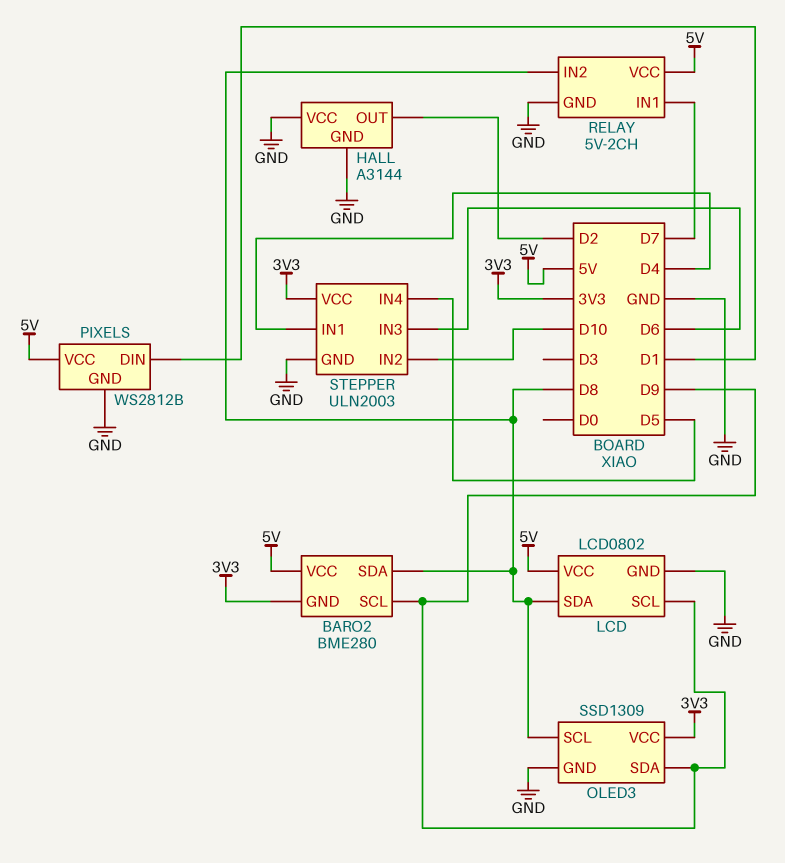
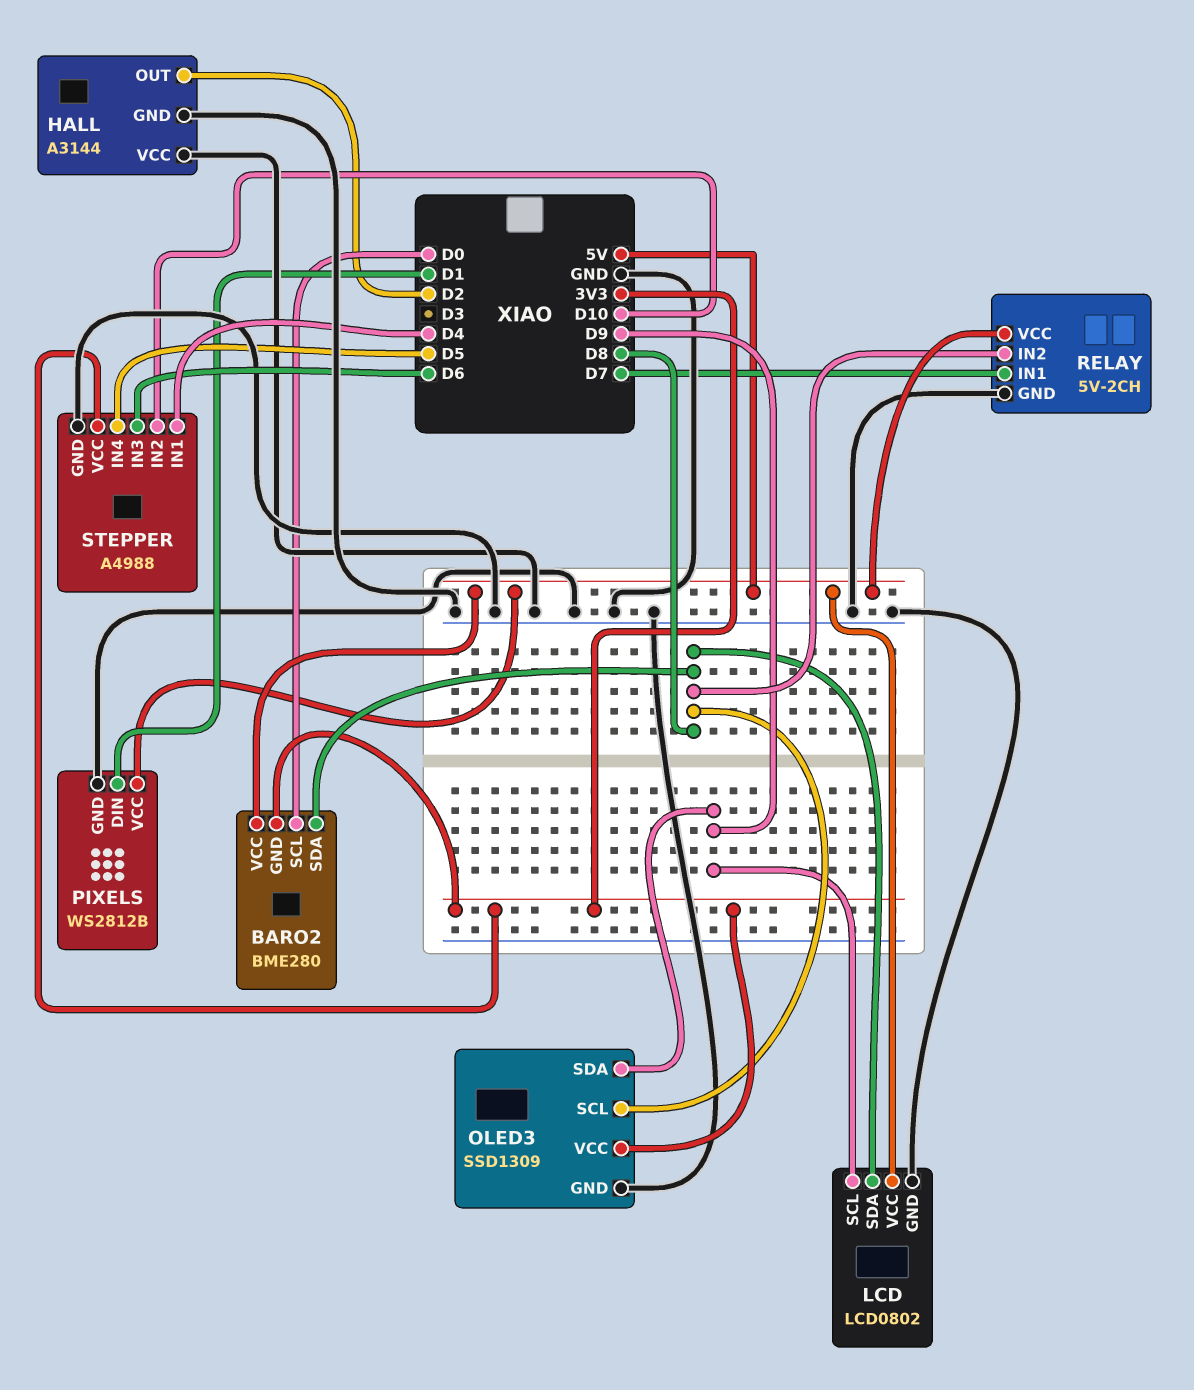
BARO2 pin SCL: D9 -> D0
STEPPER: ULN2003 -> A4988

